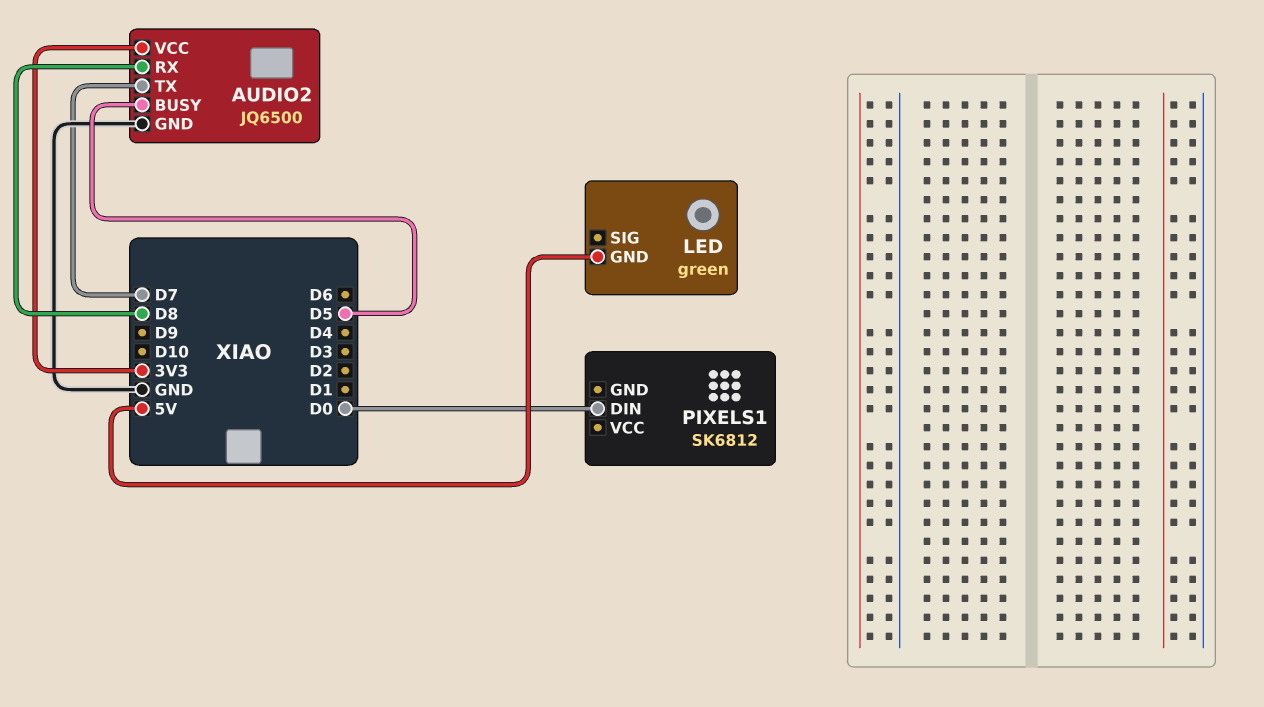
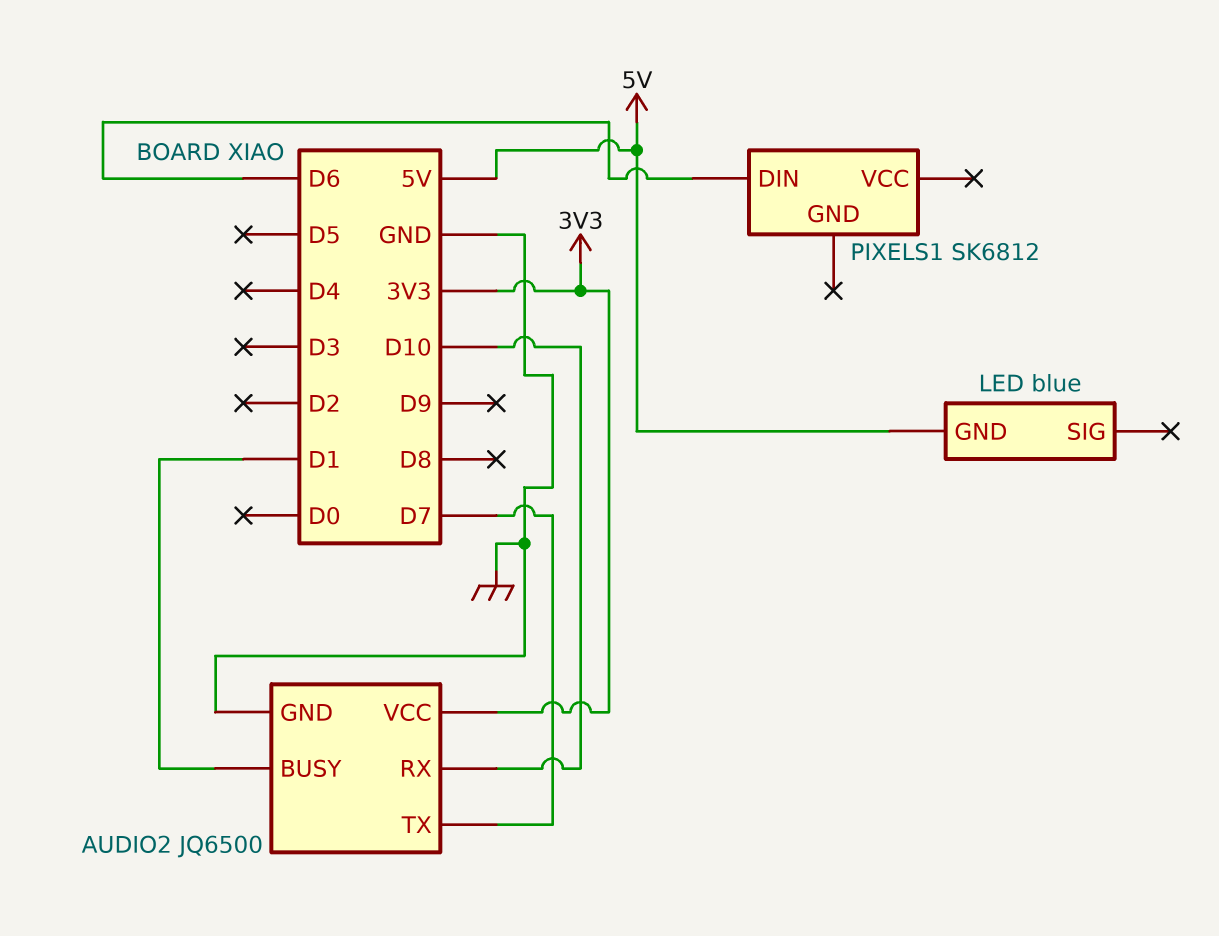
AUDIO2 pin BUSY: D5 -> D1
AUDIO2 pin RX: D8 -> D10
LED: green -> blue
PIXELS1 pin DIN: D0 -> D6

